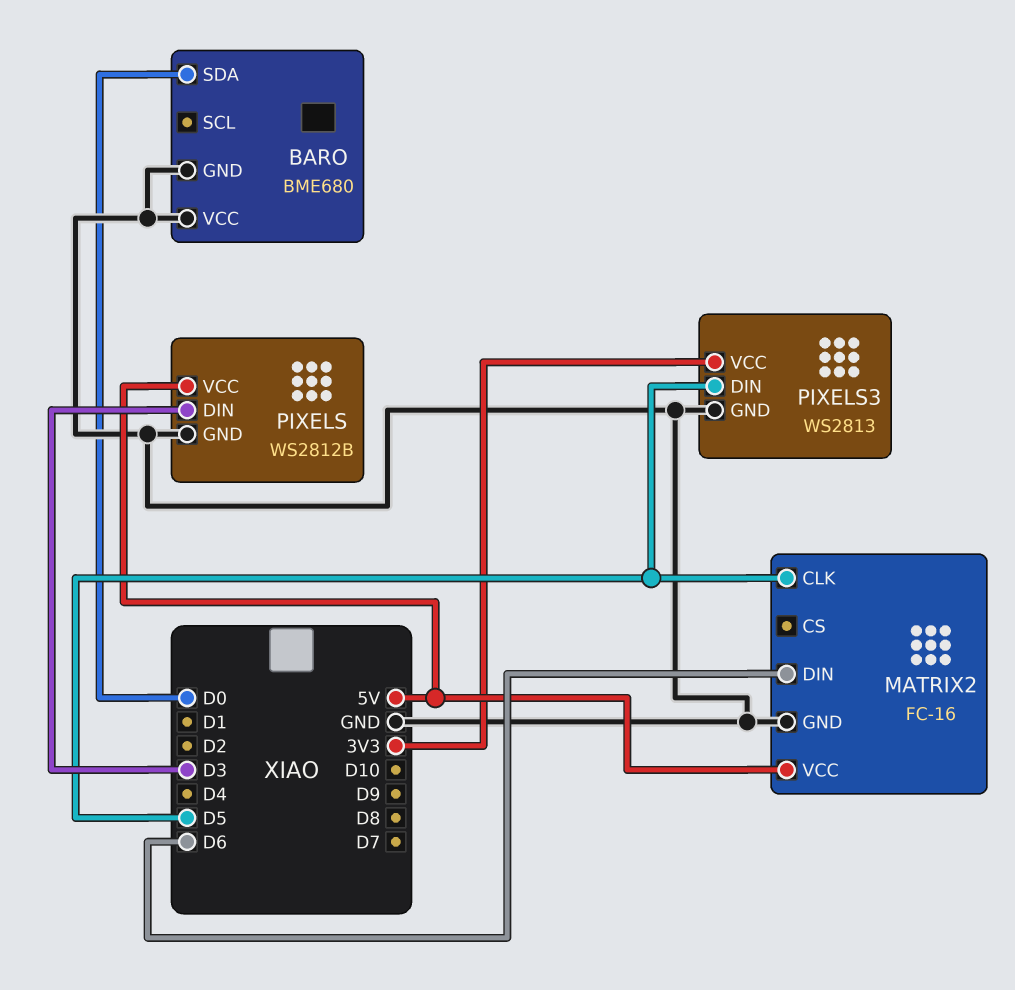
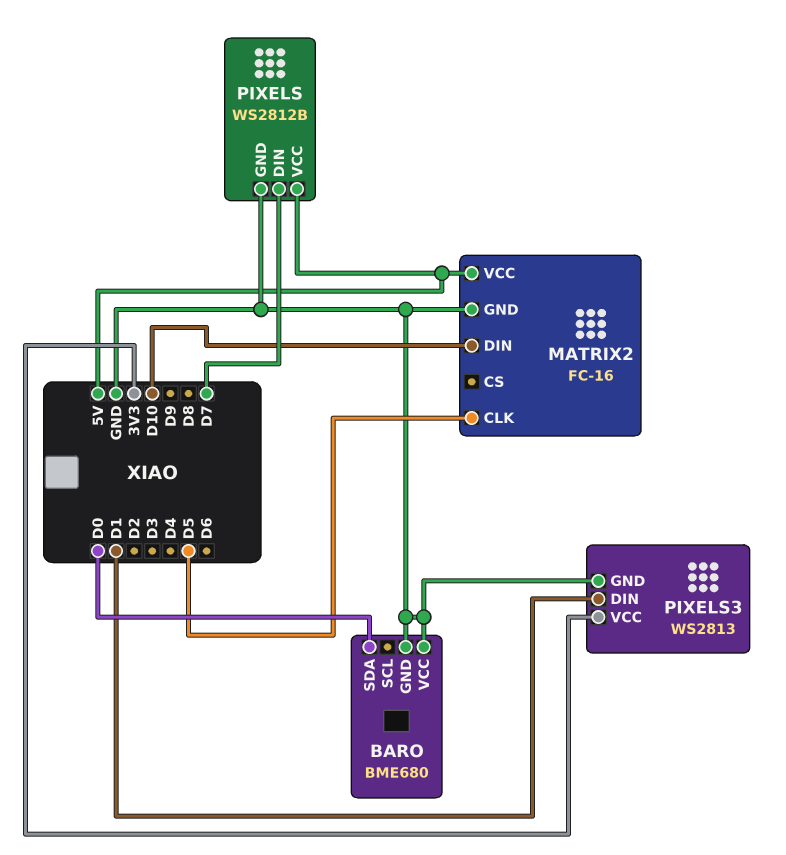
MATRIX2 pin DIN: D6 -> D10
PIXELS pin DIN: D3 -> D7
PIXELS3 pin DIN: D5 -> D1

